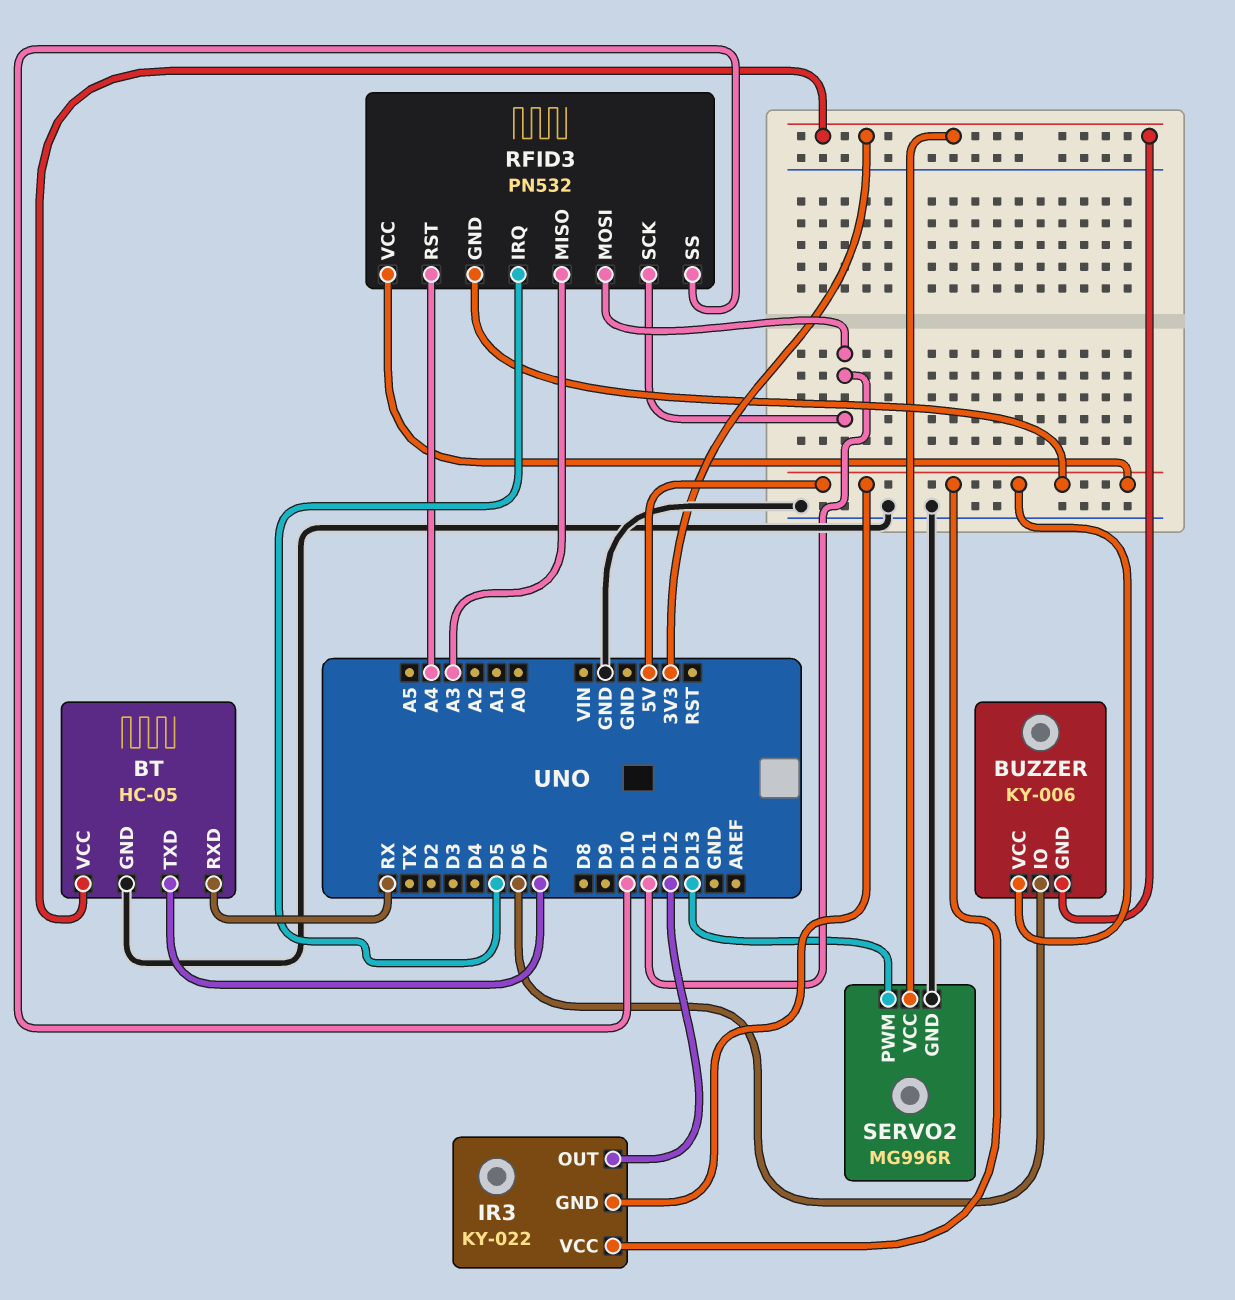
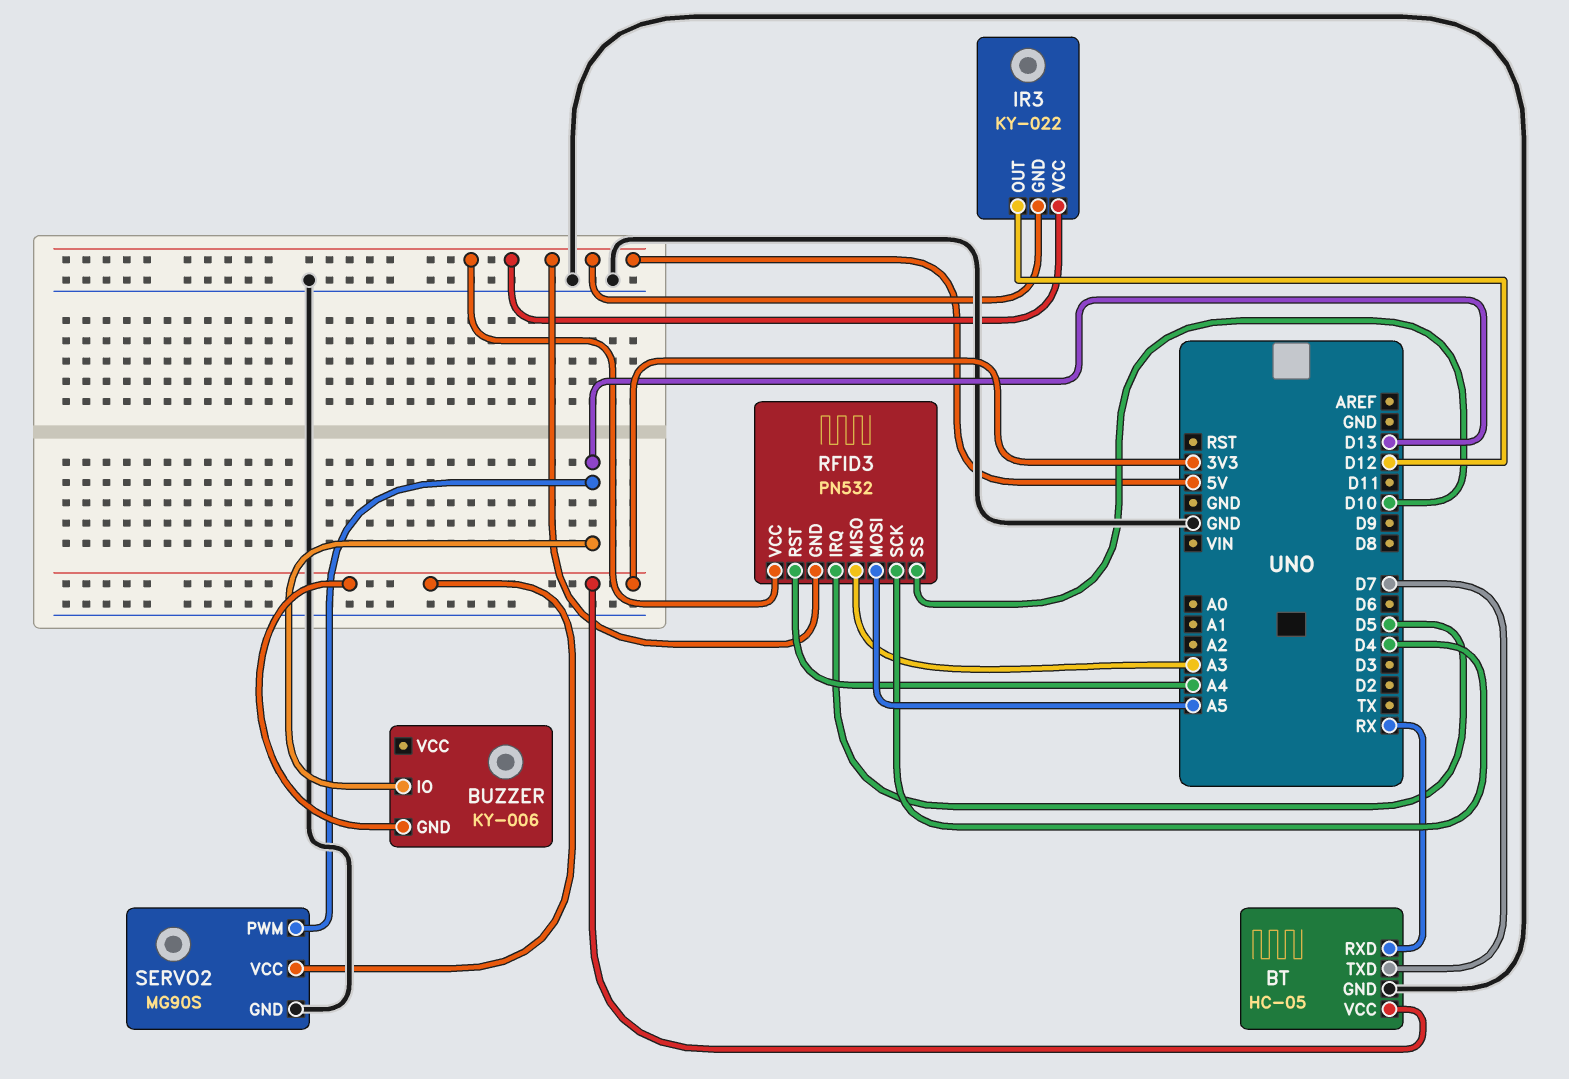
BUZZER pin IO: D6 -> D13
BUZZER pin VCC: 5V -> none
RFID3 pin MOSI: D11 -> A5
RFID3 pin SCK: D11 -> D4
SERVO2: MG996R -> MG90S

